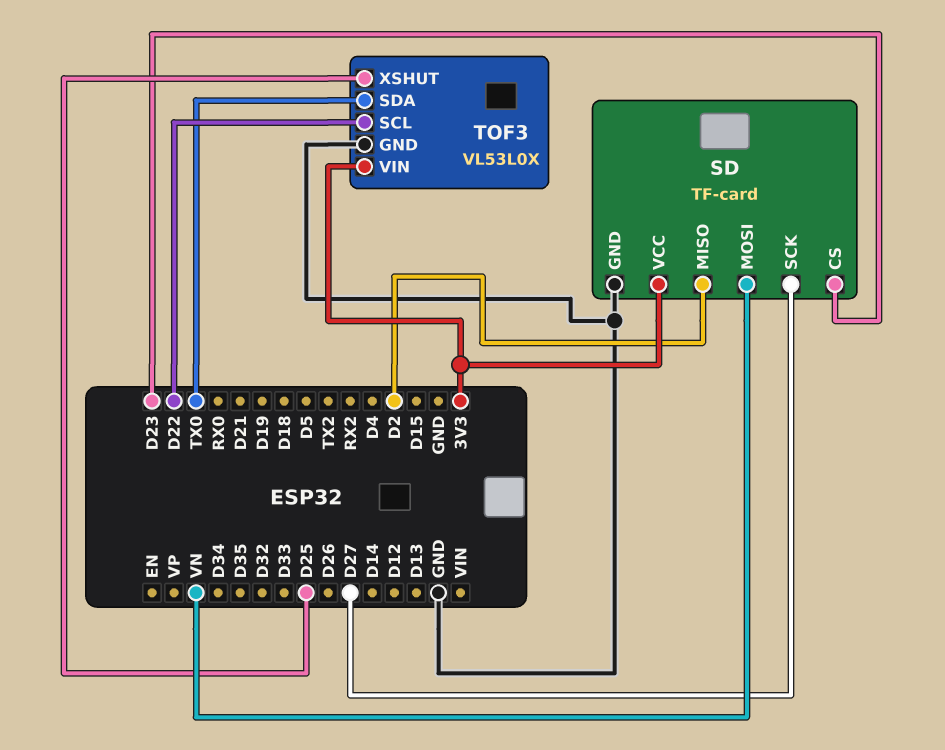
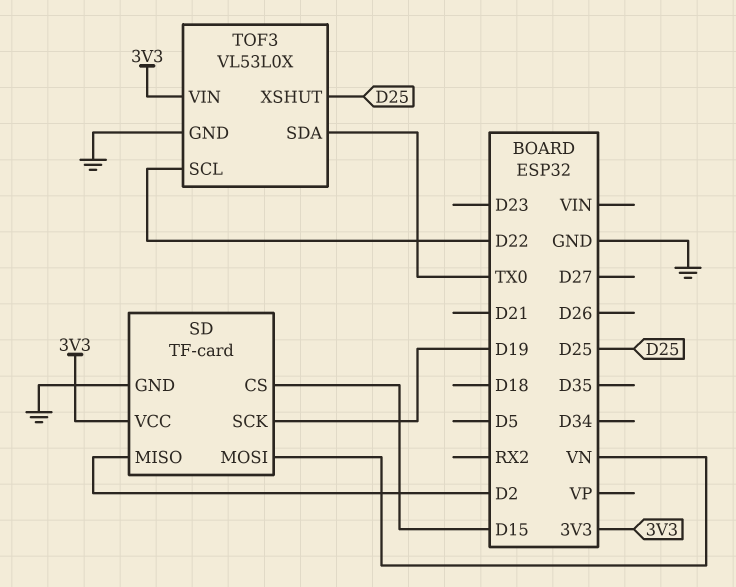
SD pin CS: D23 -> D15
SD pin SCK: D27 -> D19

